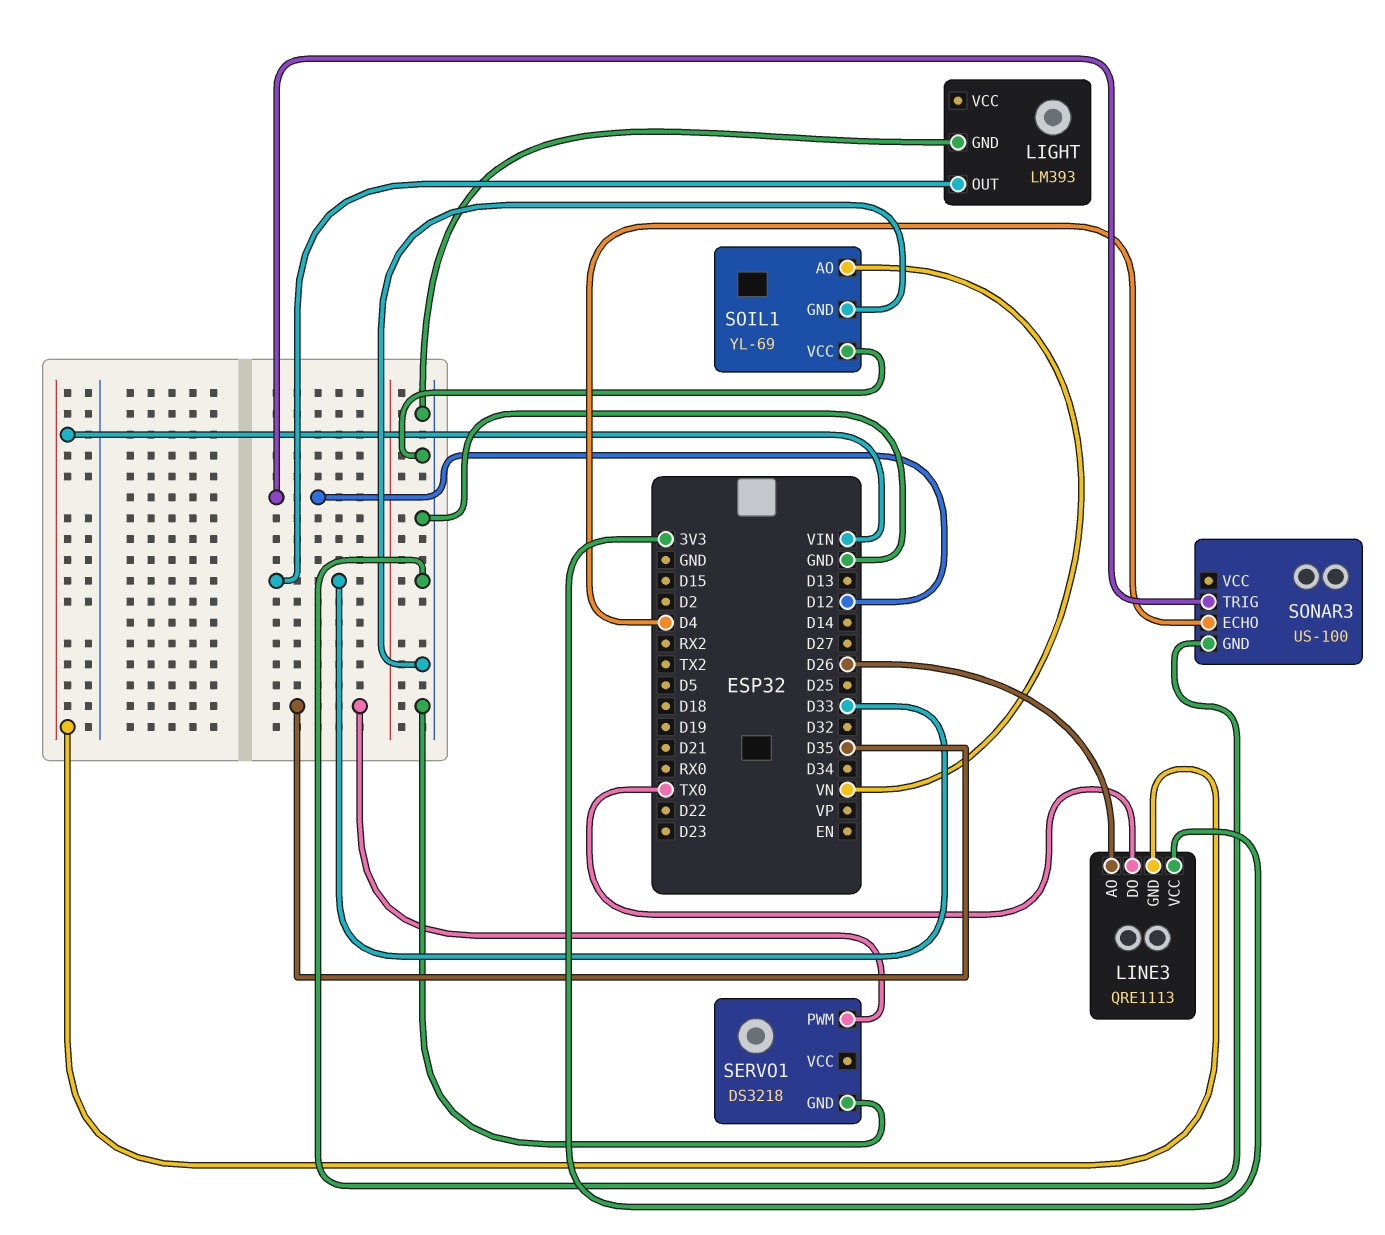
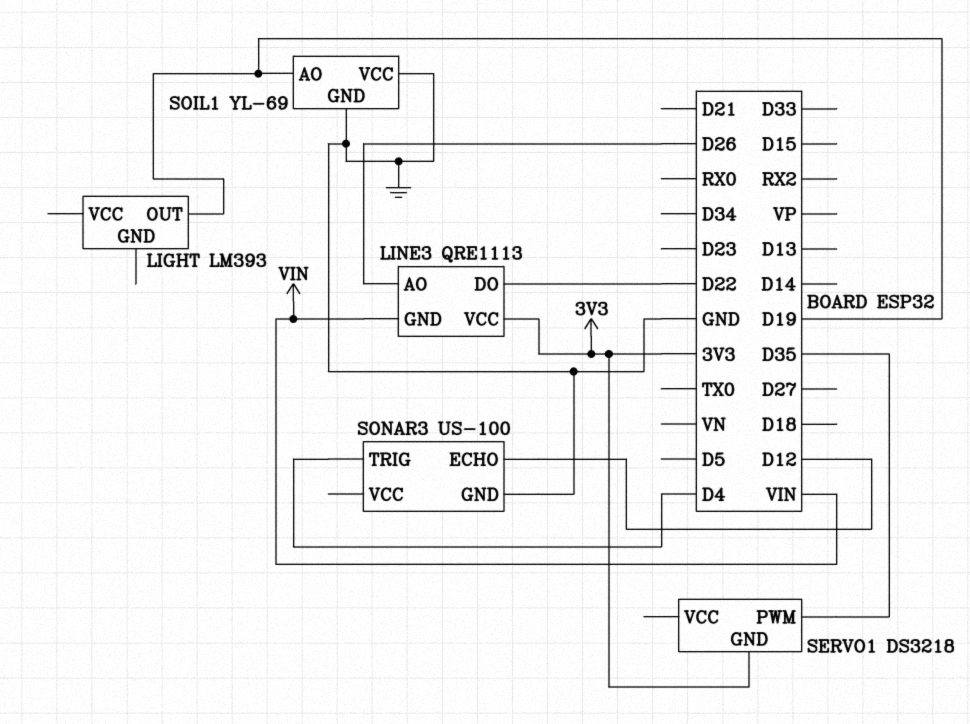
LIGHT pin GND: GND -> none
LIGHT pin OUT: D33 -> D19
LINE3 pin DO: TX0 -> D22
SERVO1 pin GND: GND -> 3V3
SOIL1 pin AO: VN -> D19
SONAR3 pin ECHO: D4 -> D12
SONAR3 pin TRIG: D12 -> D4

